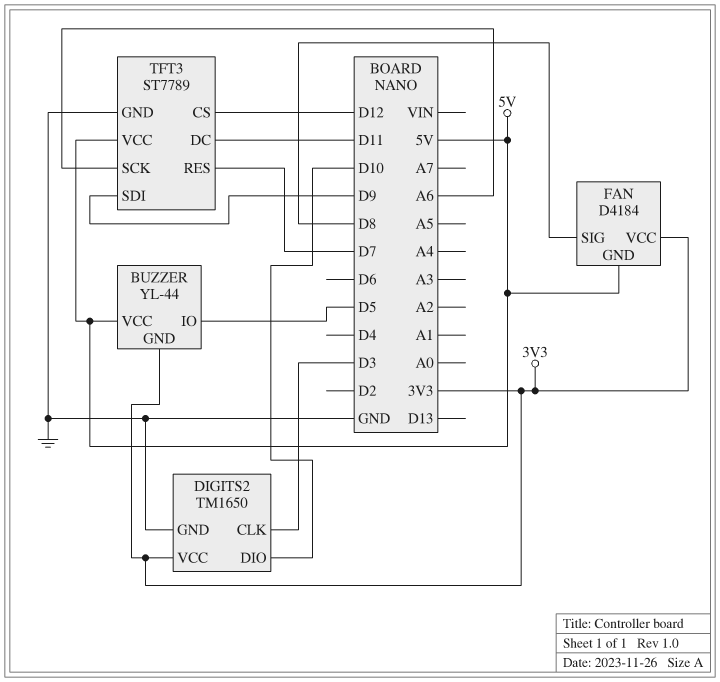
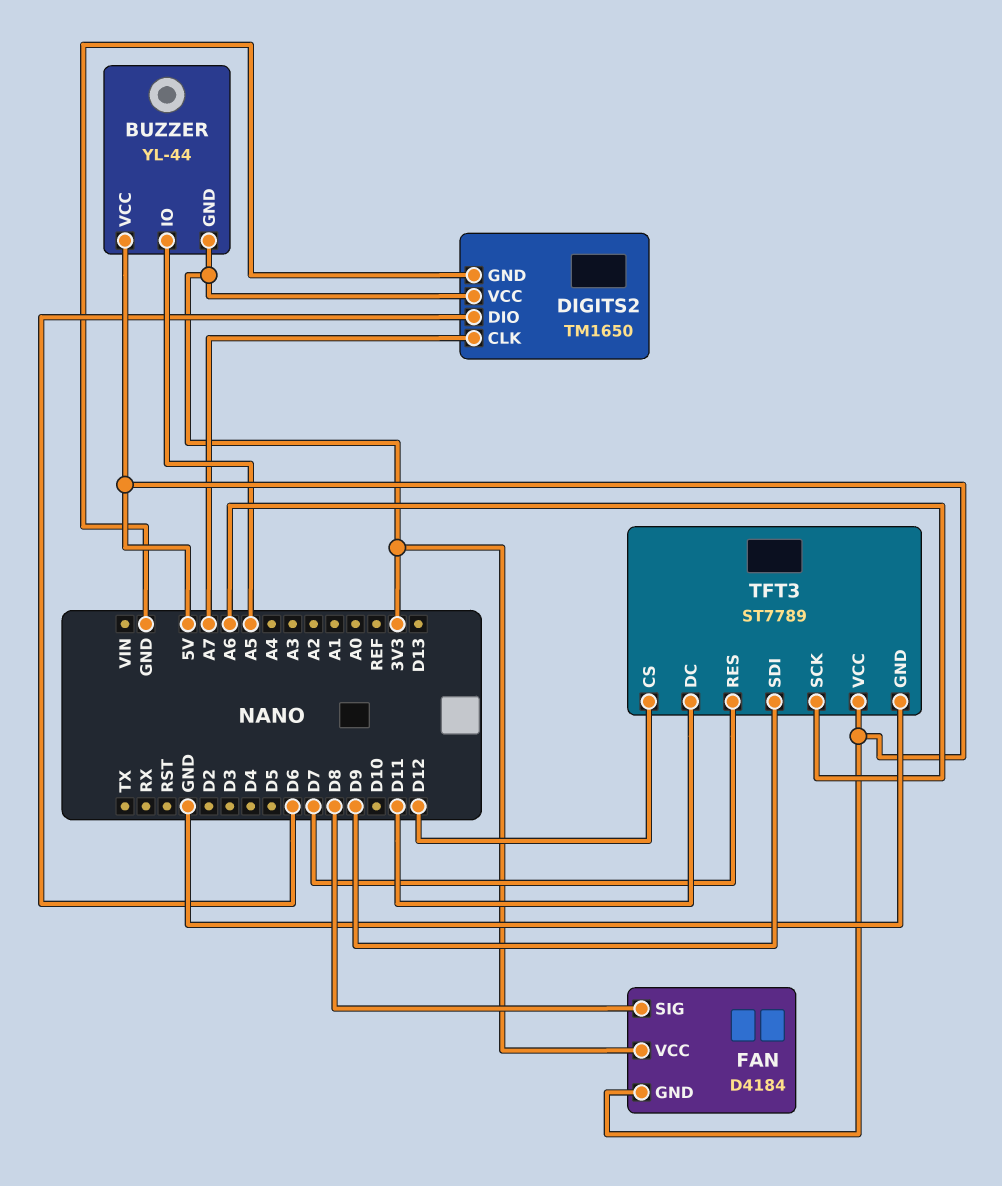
BUZZER pin IO: D5 -> A5
DIGITS2 pin CLK: D3 -> A7
DIGITS2 pin DIO: D10 -> D6

